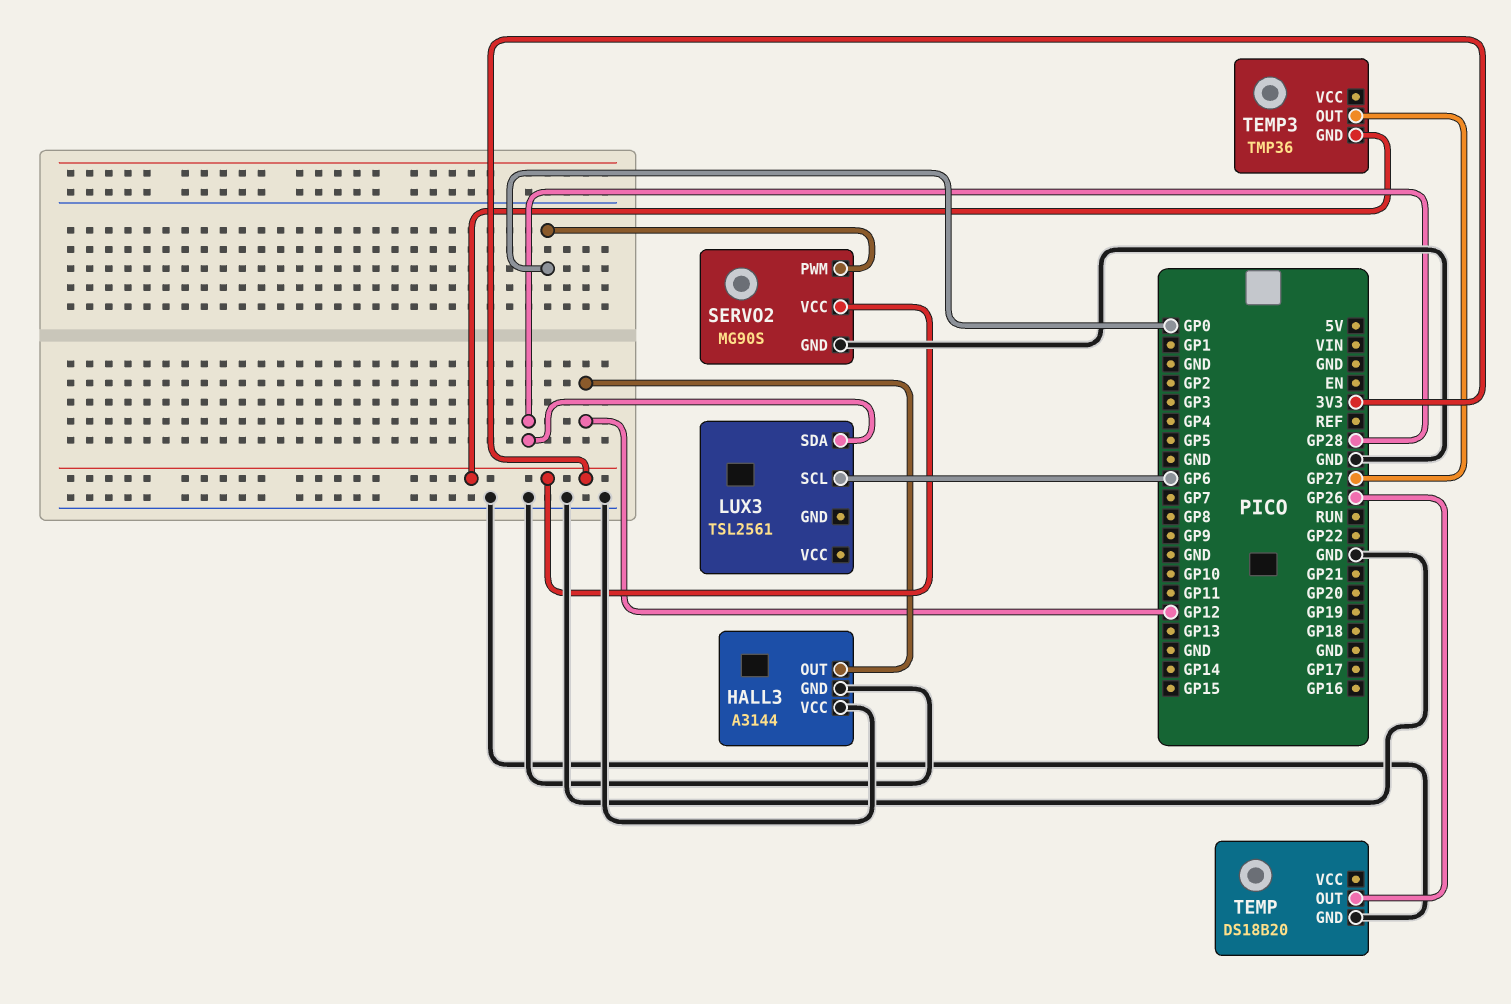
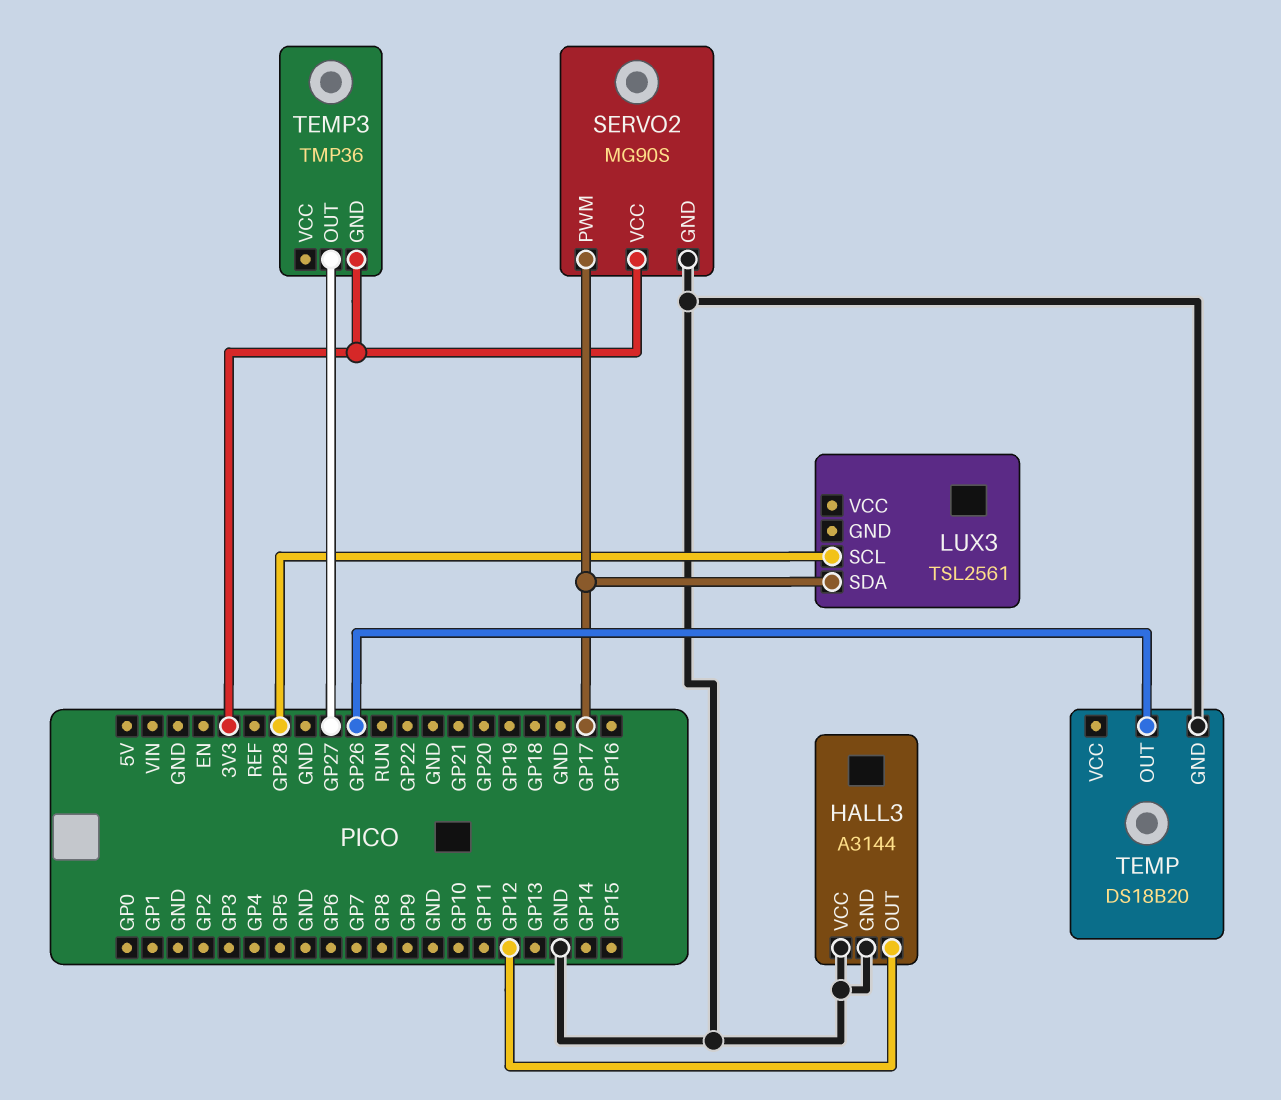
LUX3 pin SCL: GP6 -> GP28
LUX3 pin SDA: GP28 -> GP17
SERVO2 pin PWM: GP0 -> GP17

